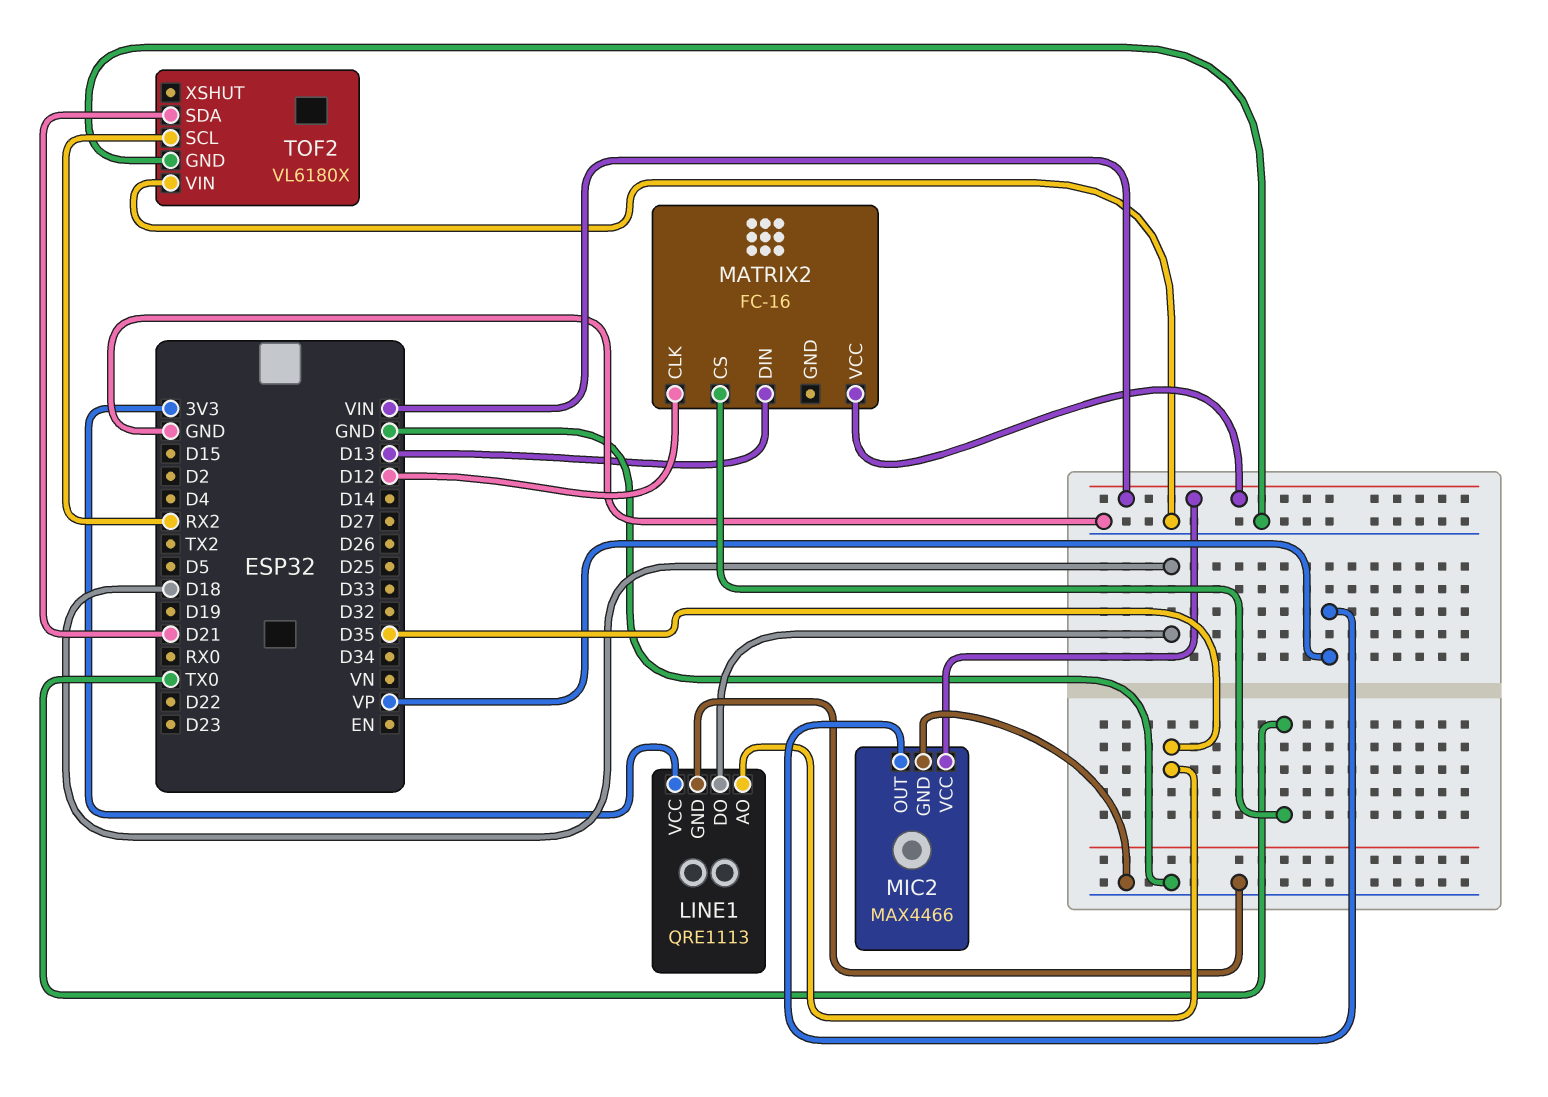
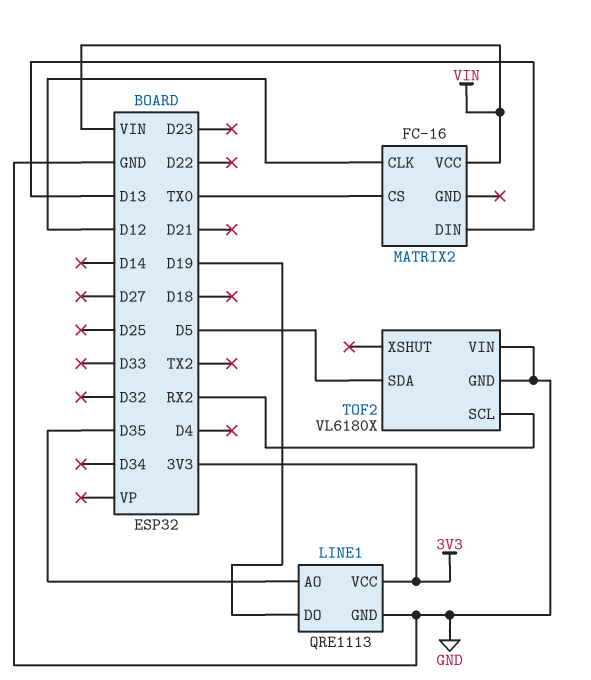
LINE1 pin DO: D18 -> D19
MIC2: MAX4466 -> none
MIC2 pin GND: GND -> none
MIC2 pin OUT: VP -> none
MIC2 pin VCC: VIN -> none
TOF2 pin SDA: D21 -> D5

